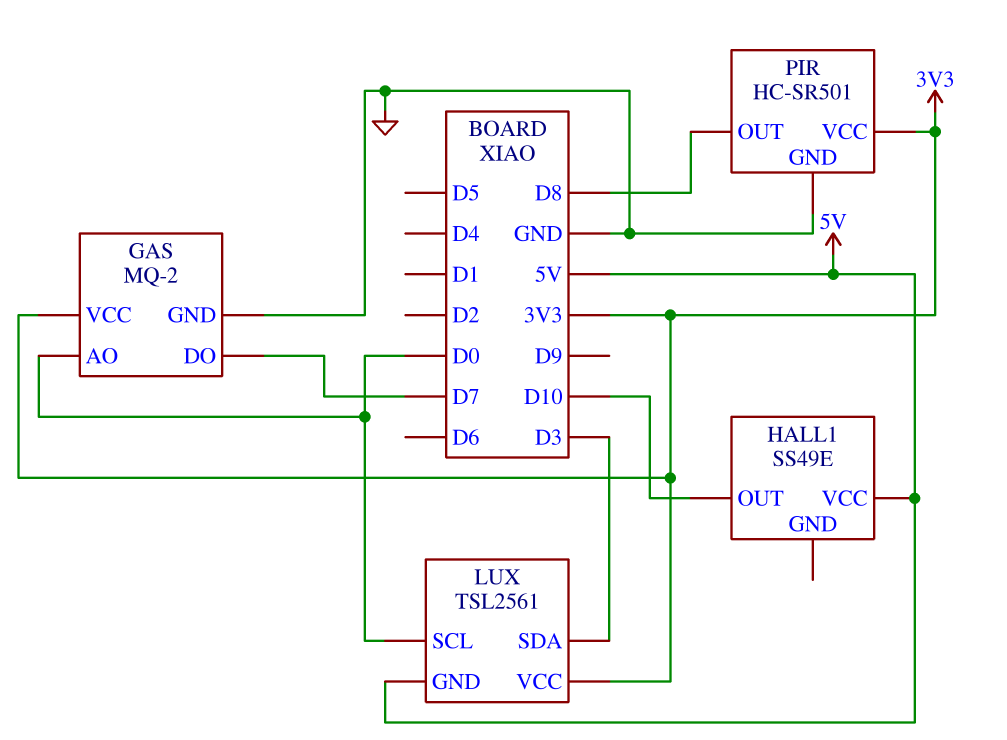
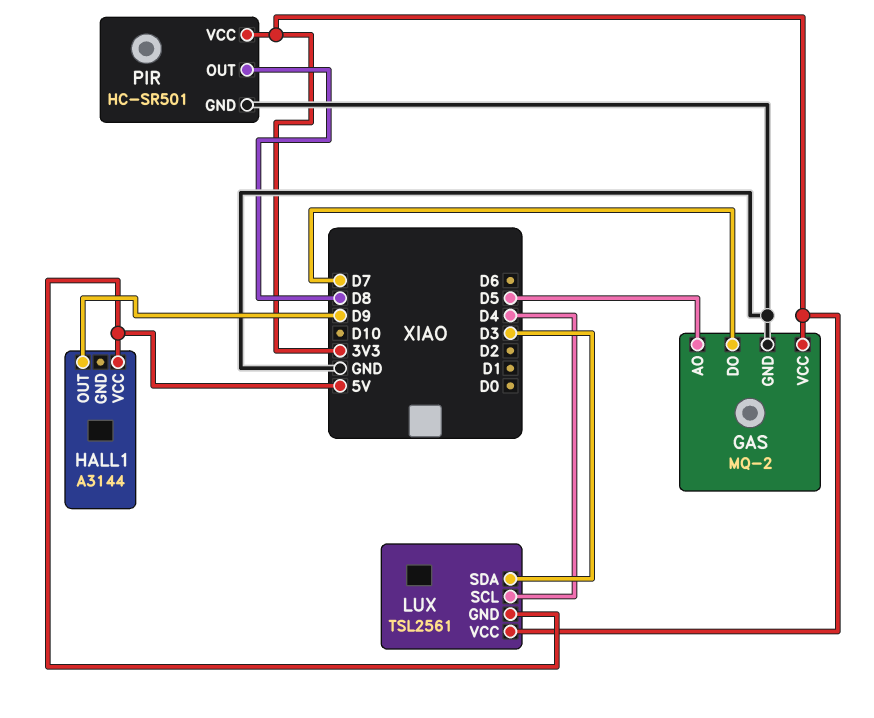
GAS pin AO: D0 -> D5
HALL1: SS49E -> A3144
HALL1 pin OUT: D10 -> D9
LUX pin SCL: D0 -> D4

